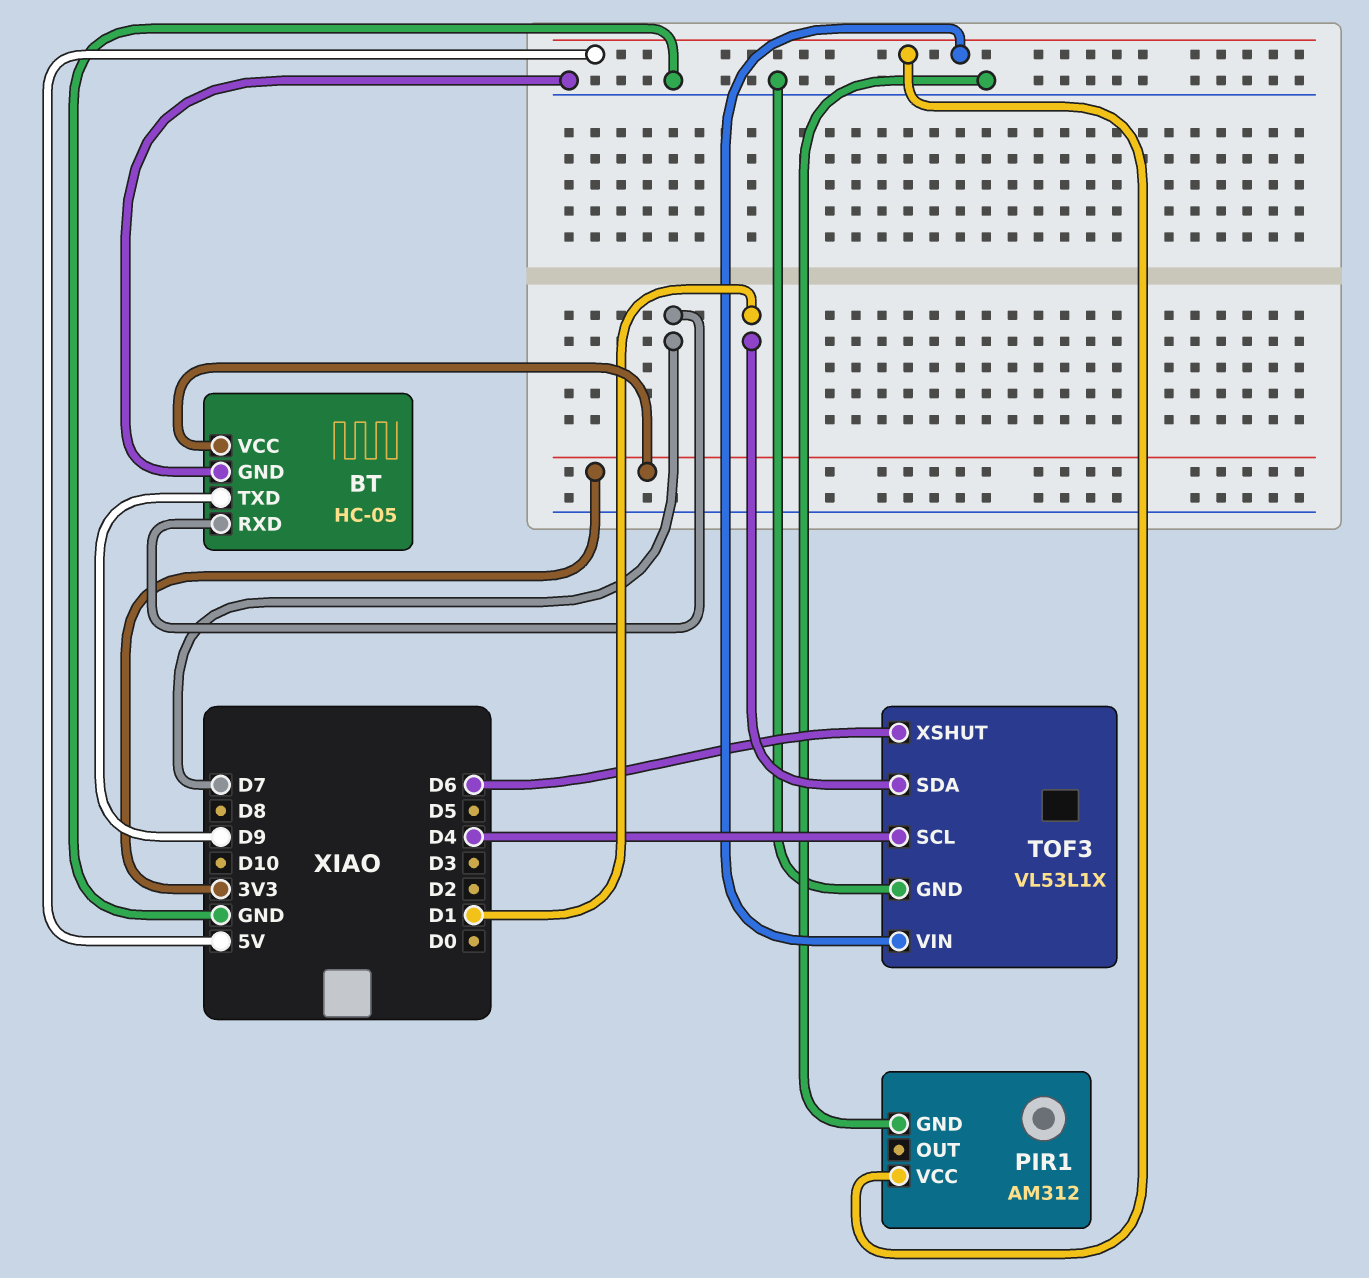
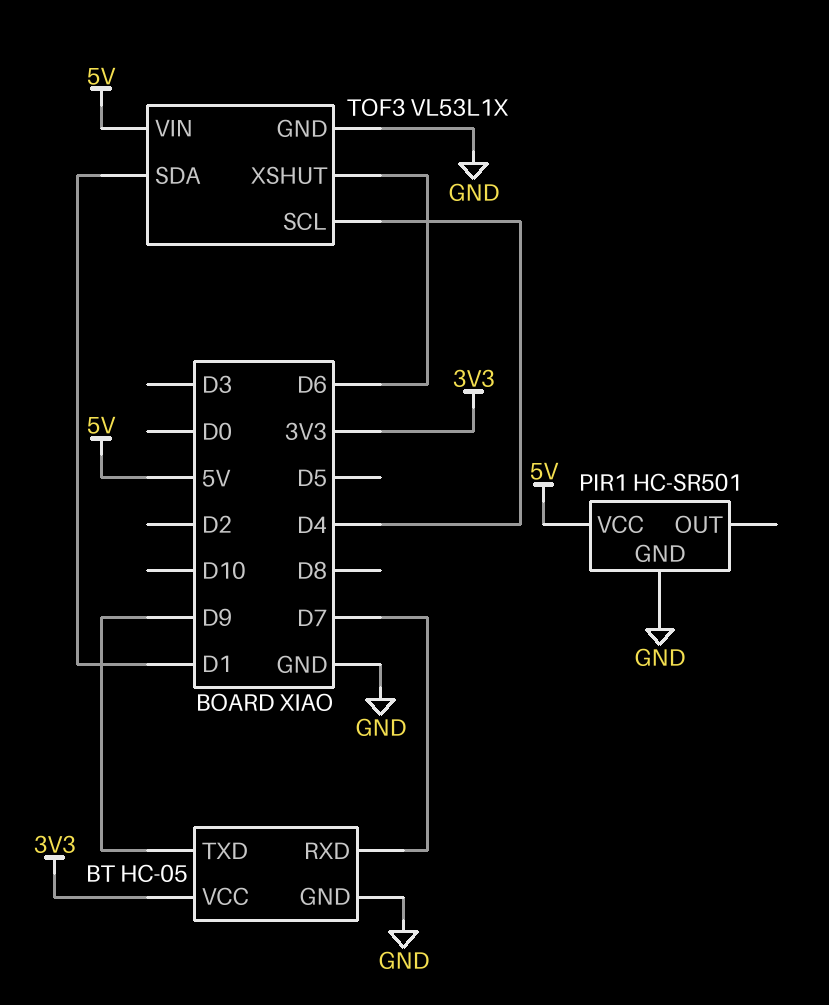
PIR1: AM312 -> HC-SR501

